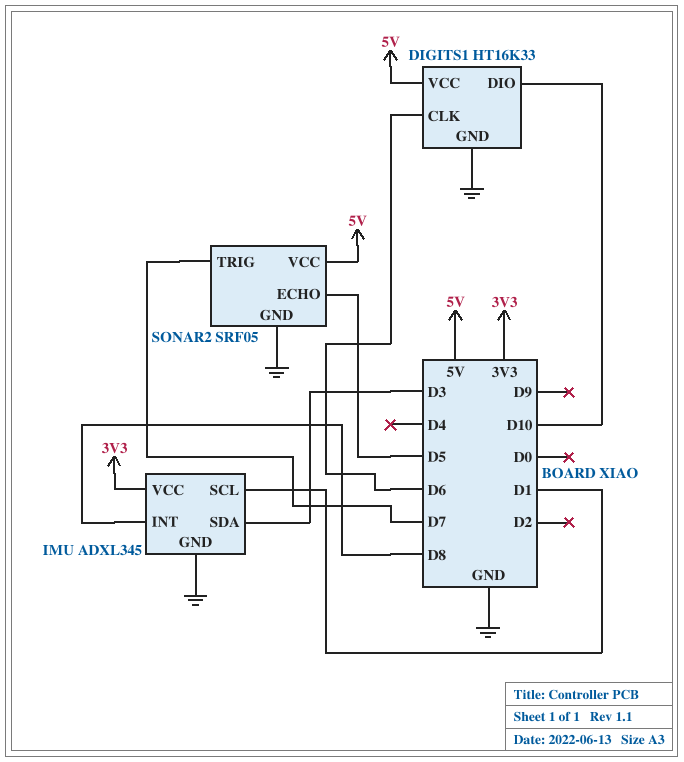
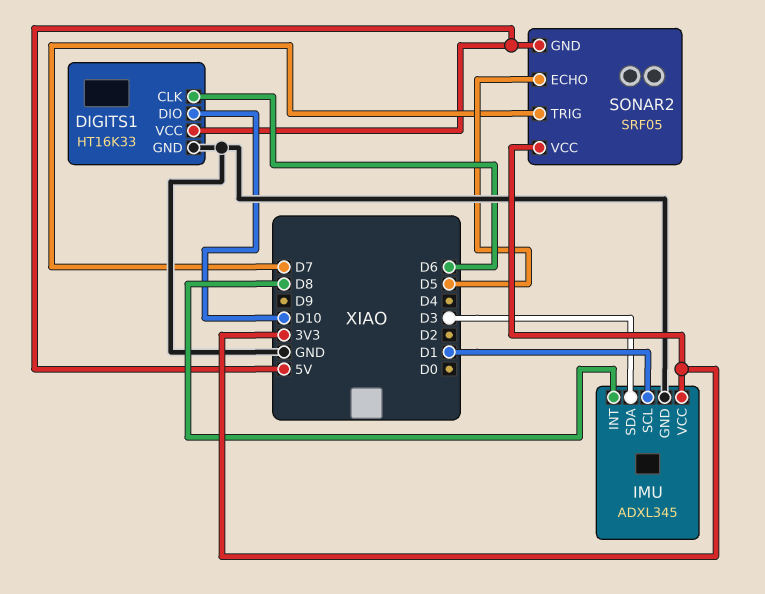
SONAR2 pin GND: GND -> 5V
SONAR2 pin VCC: 5V -> 3V3

